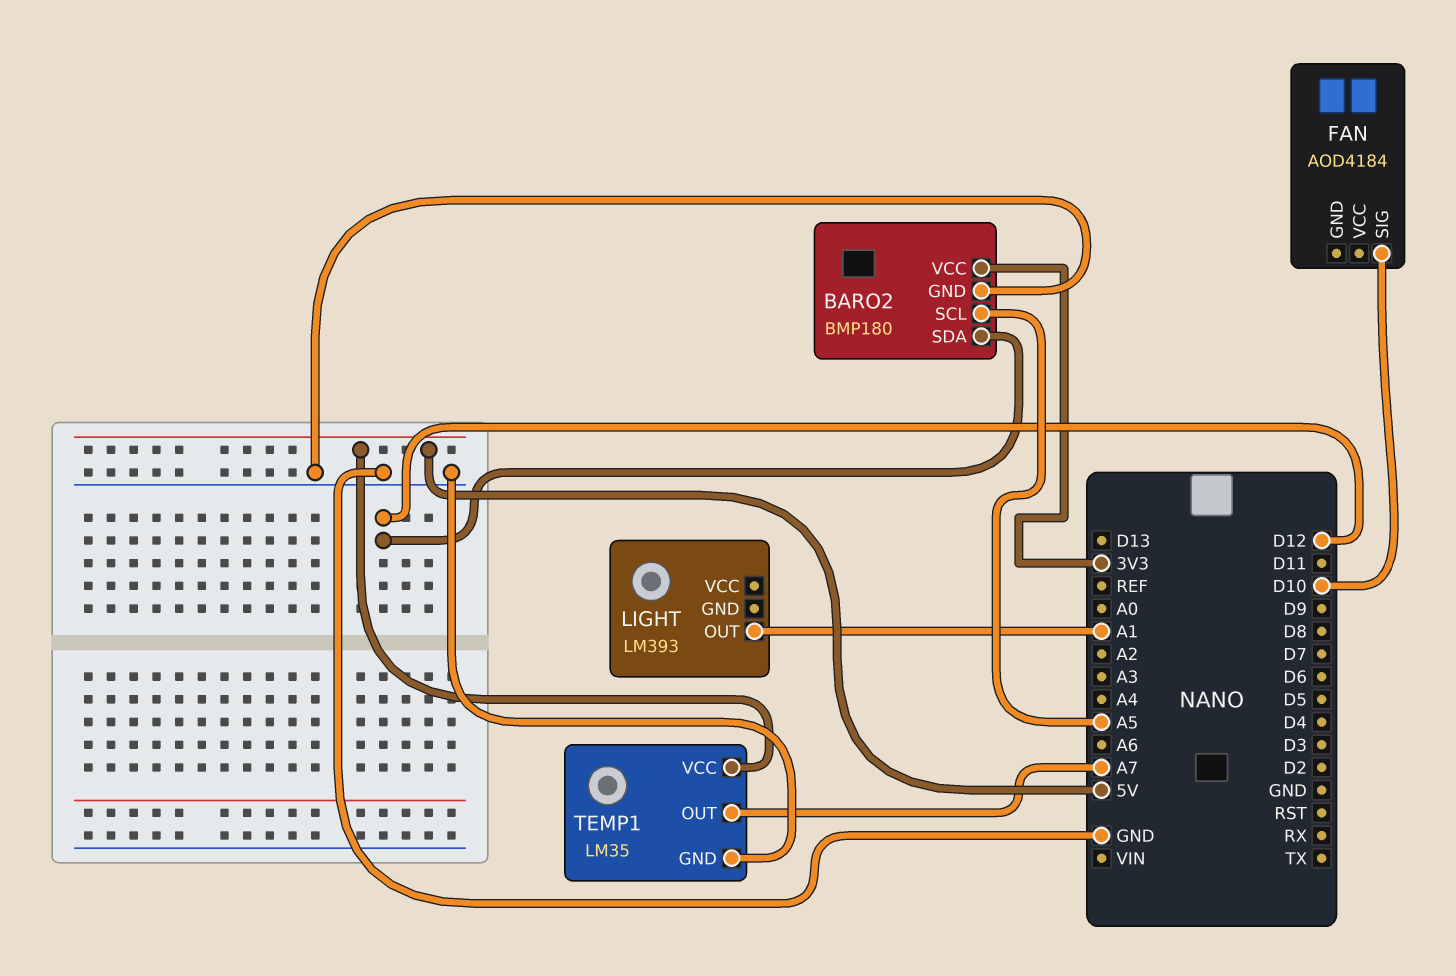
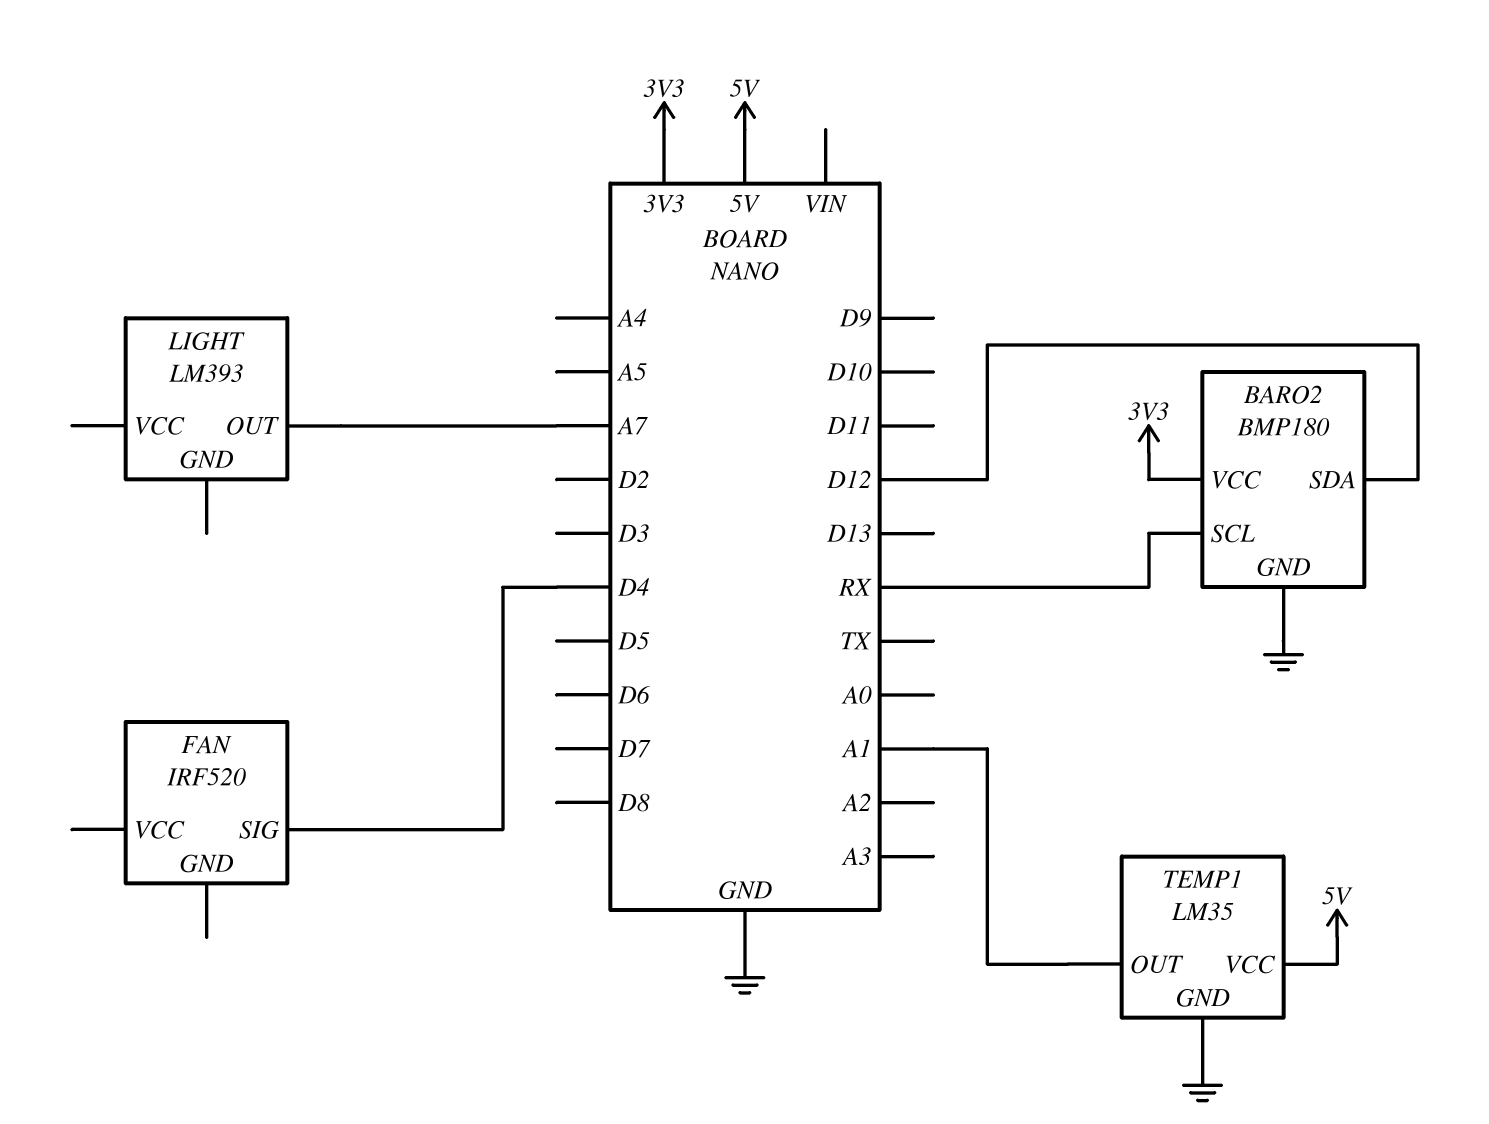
BARO2 pin SCL: A5 -> RX
FAN: AOD4184 -> IRF520
FAN pin SIG: D10 -> D4
LIGHT pin OUT: A1 -> A7
TEMP1 pin OUT: A7 -> A1

